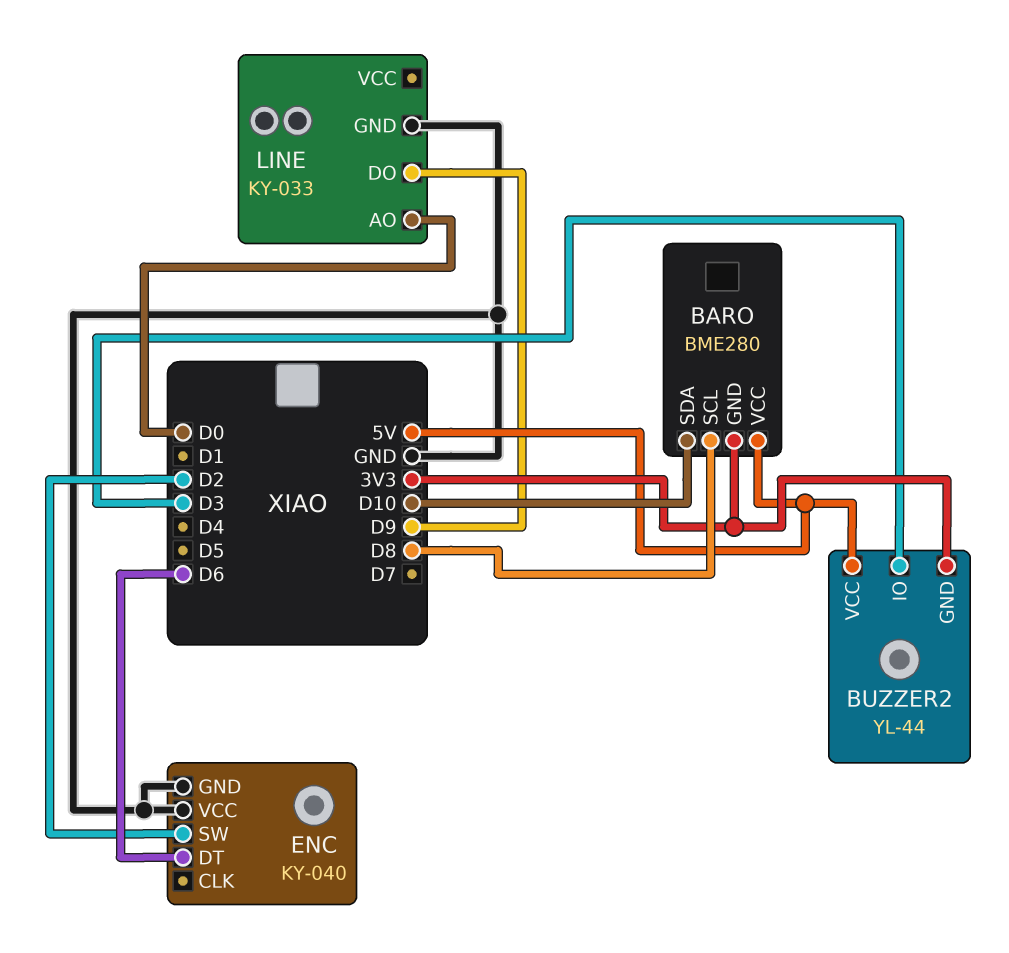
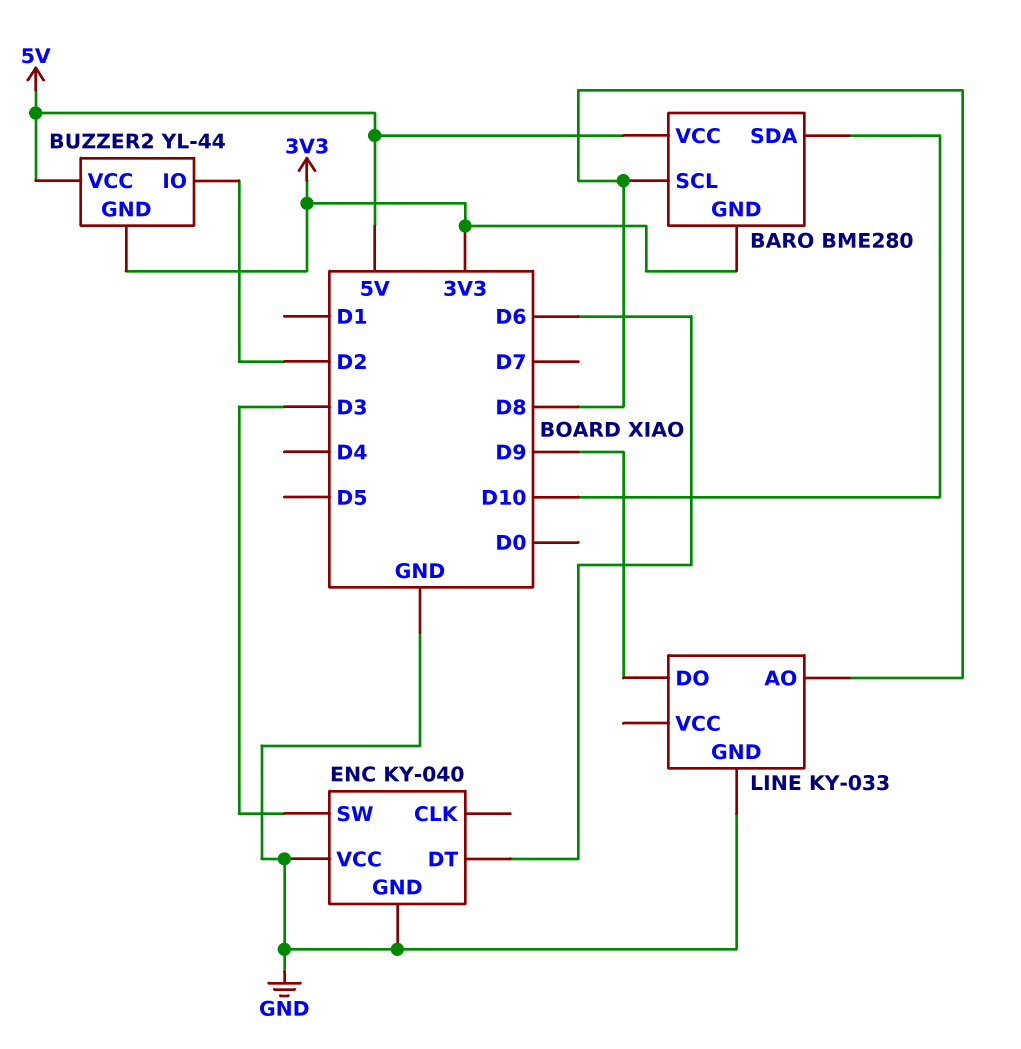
BUZZER2 pin IO: D3 -> D2
ENC pin SW: D2 -> D3
LINE pin AO: D0 -> D8

